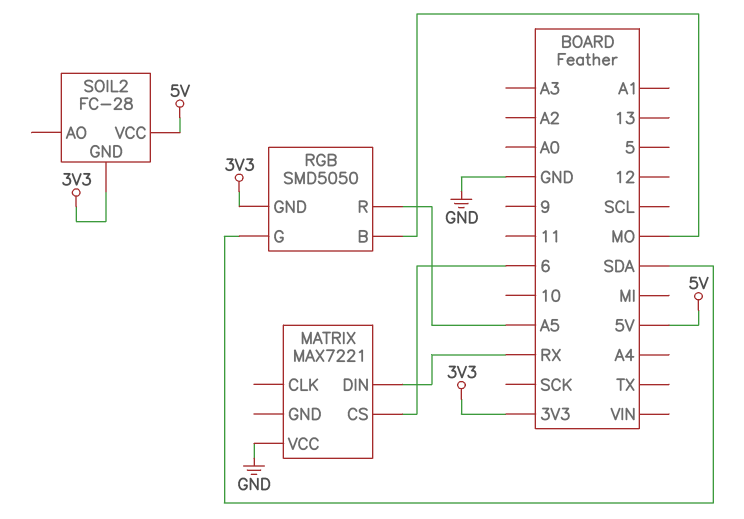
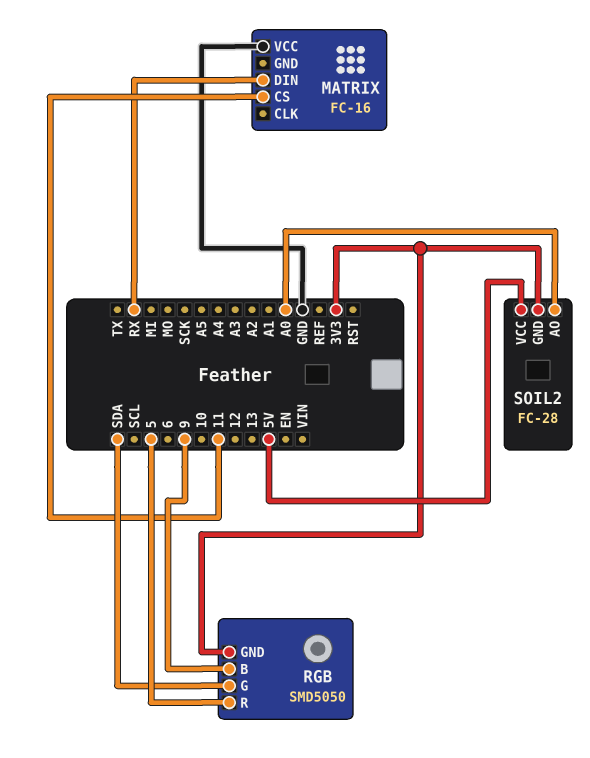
MATRIX: MAX7221 -> FC-16
MATRIX pin CS: 6 -> 11
RGB pin B: MO -> 9
RGB pin R: A5 -> 5
SOIL2 pin AO: none -> A0

